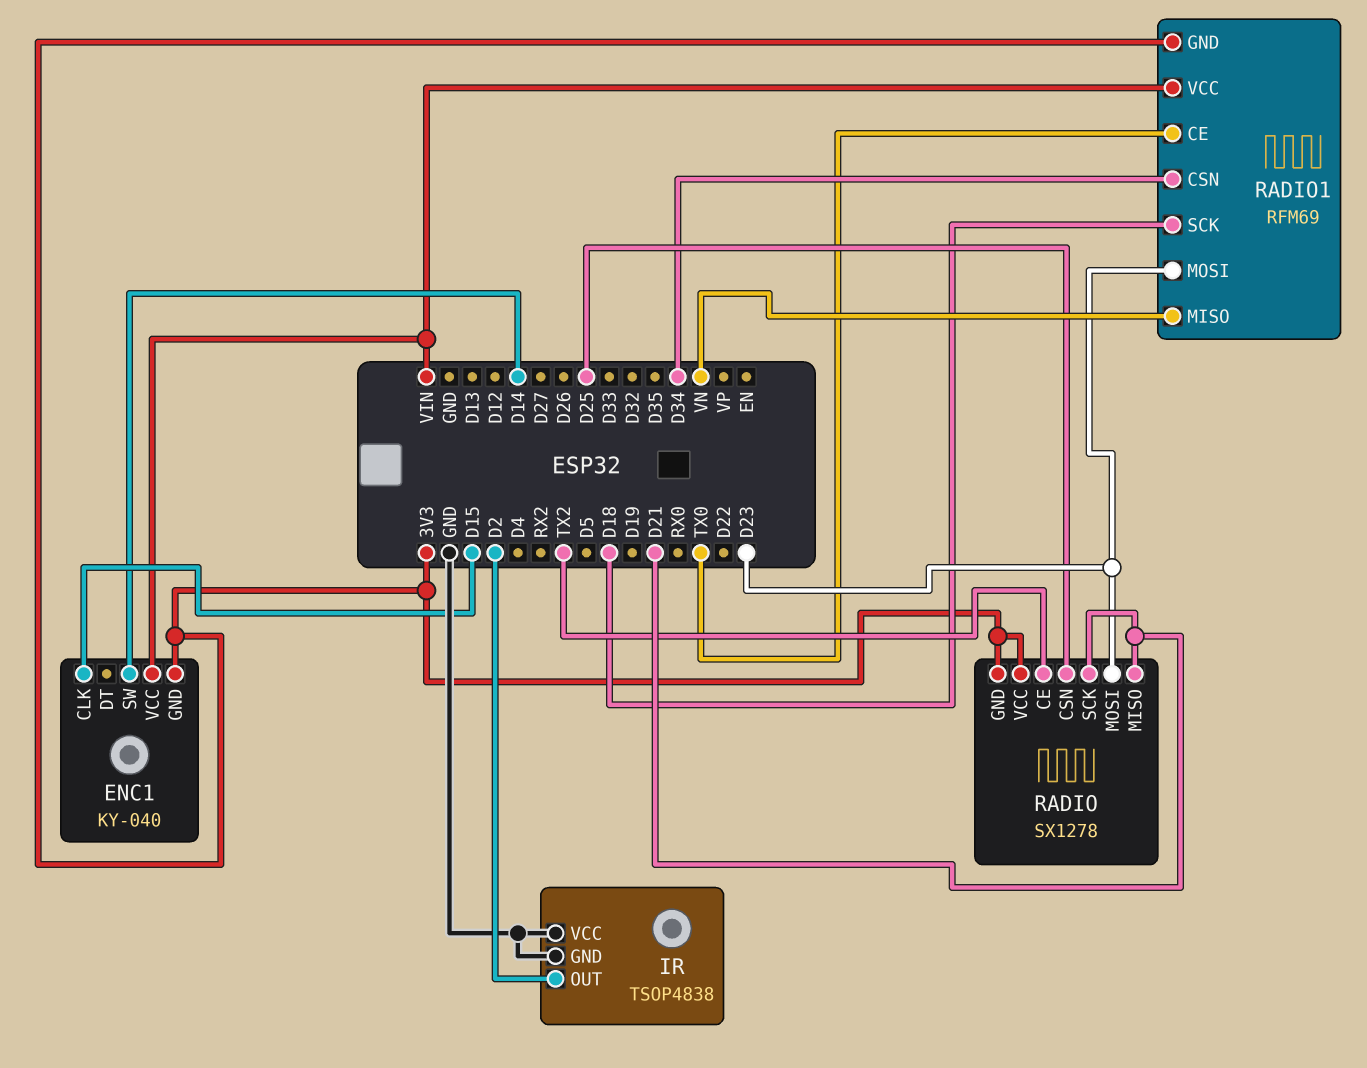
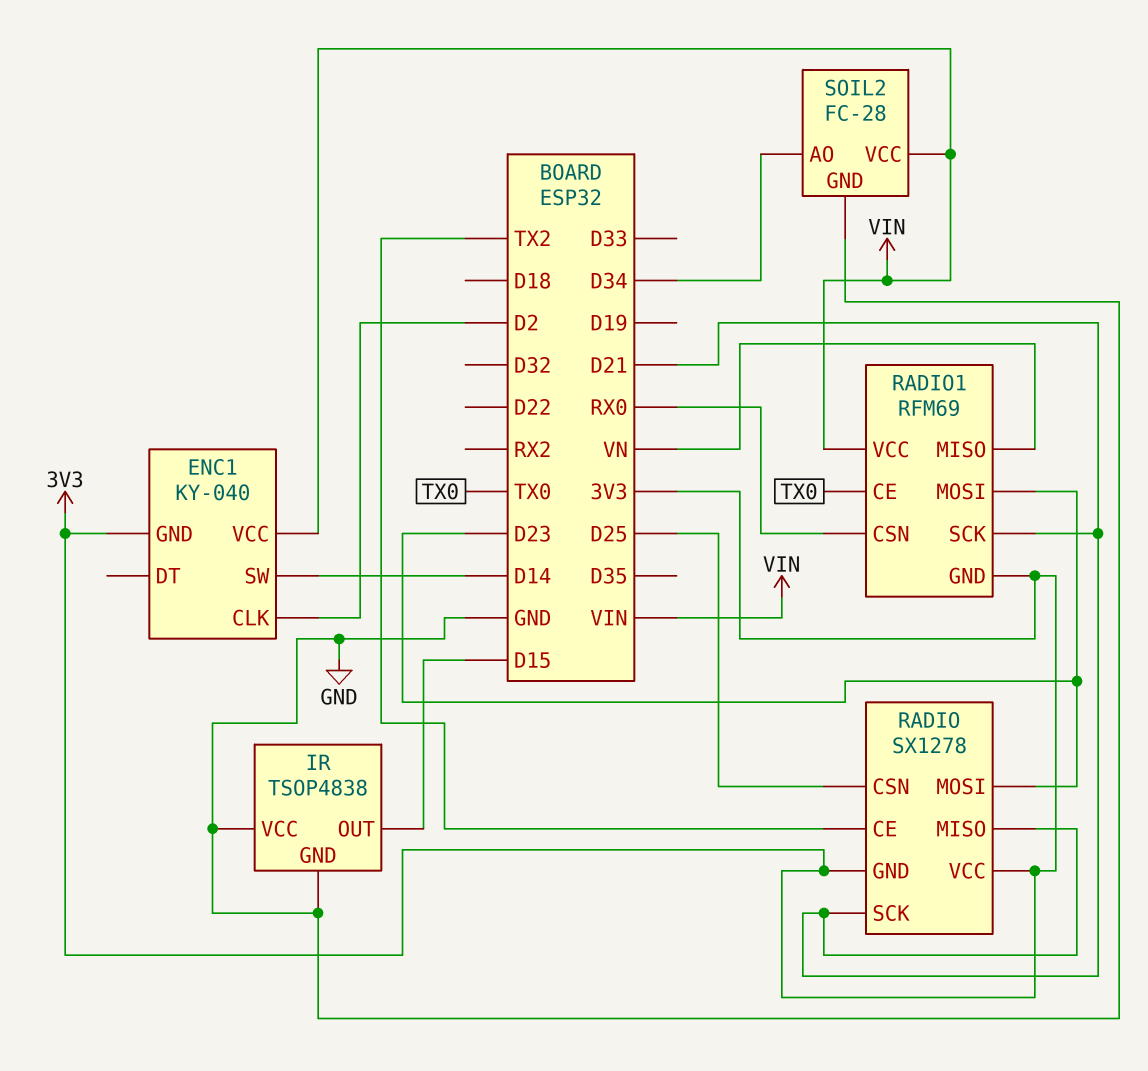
ENC1 pin CLK: D15 -> D2
IR pin OUT: D2 -> D15
RADIO1 pin CSN: D34 -> RX0
RADIO1 pin SCK: D18 -> D21
SOIL2: none -> FC-28
SOIL2 pin AO: none -> D34
SOIL2 pin GND: none -> GND
SOIL2 pin VCC: none -> VIN

